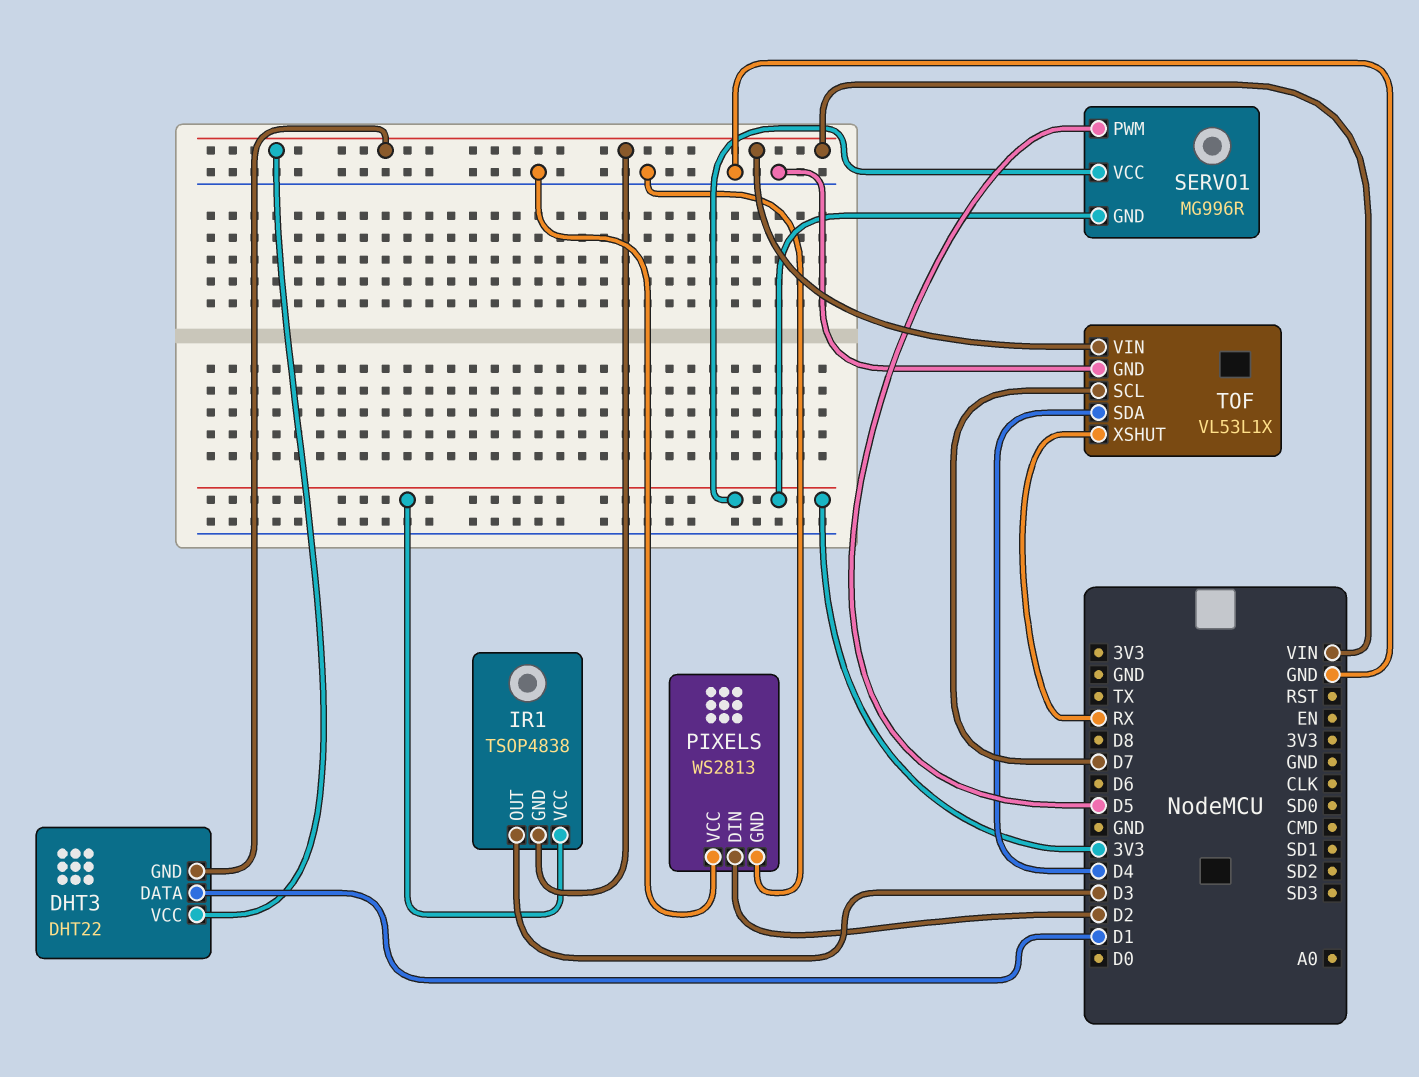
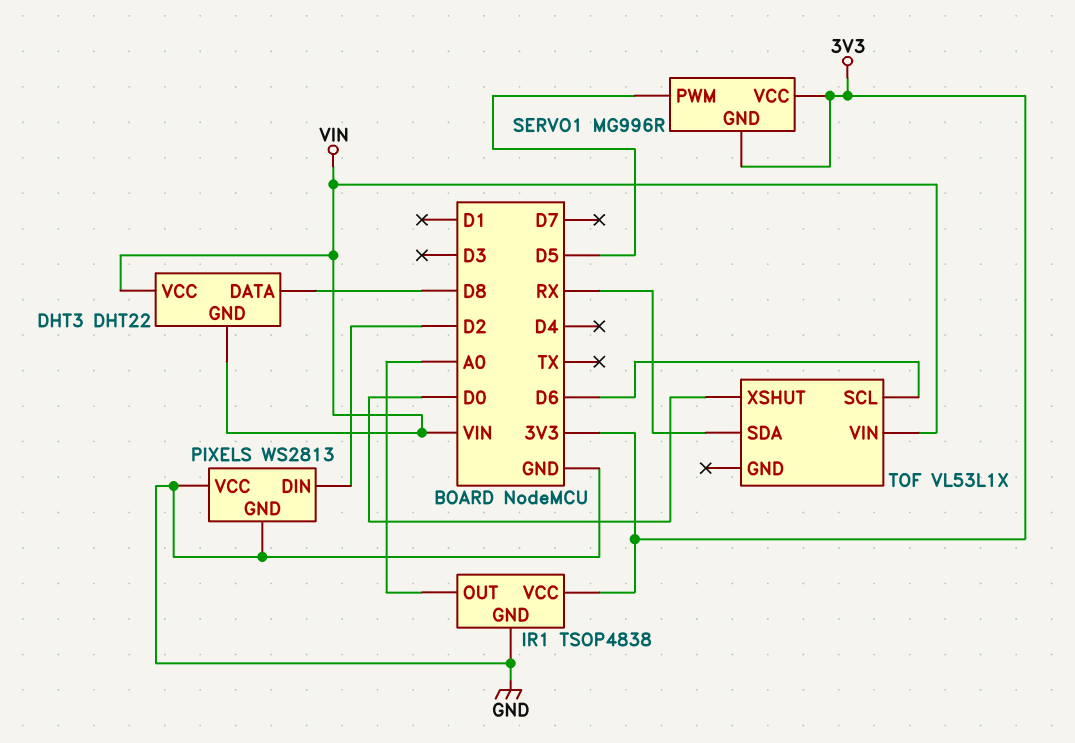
DHT3 pin DATA: D1 -> D8
IR1 pin GND: VIN -> GND
IR1 pin OUT: D3 -> A0
TOF pin GND: GND -> none
TOF pin SCL: D7 -> D6
TOF pin SDA: D4 -> RX
TOF pin XSHUT: RX -> D0

